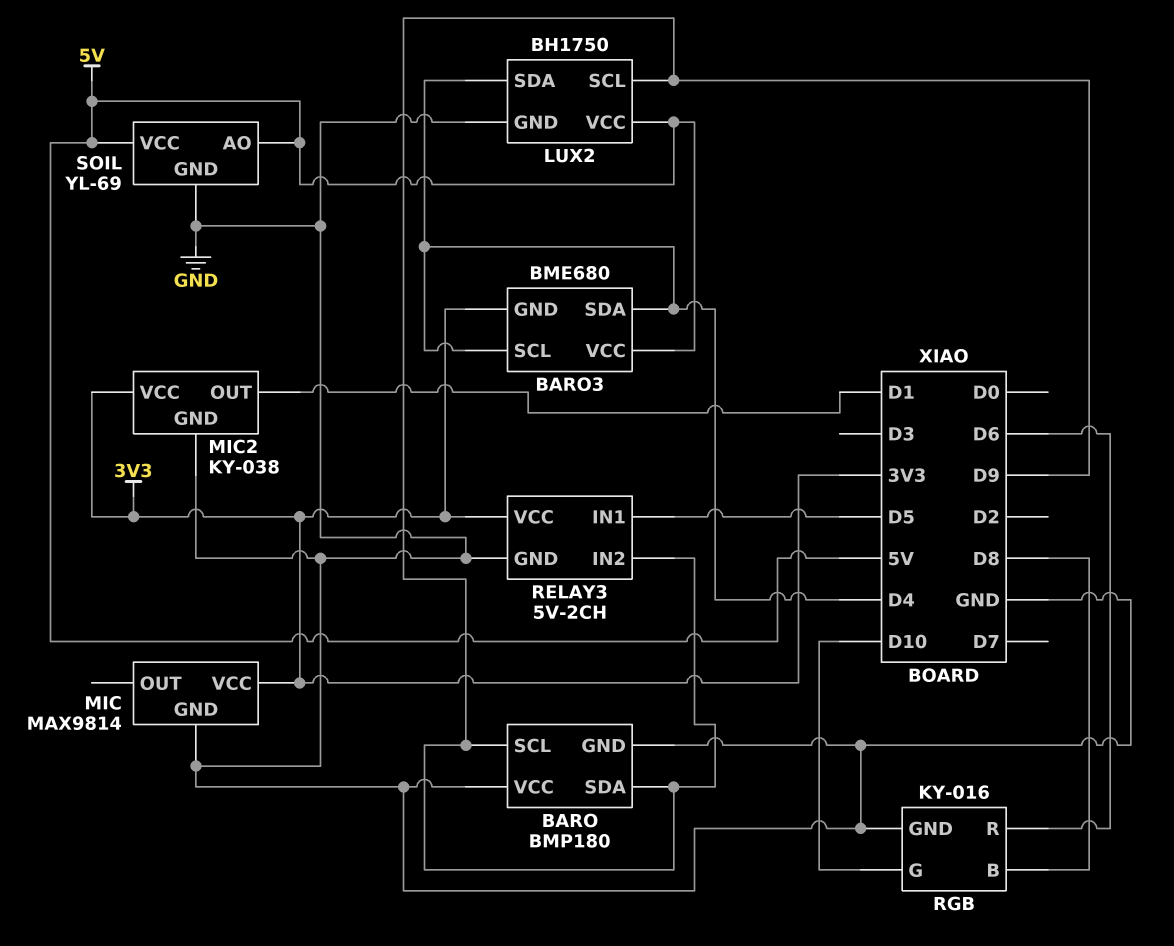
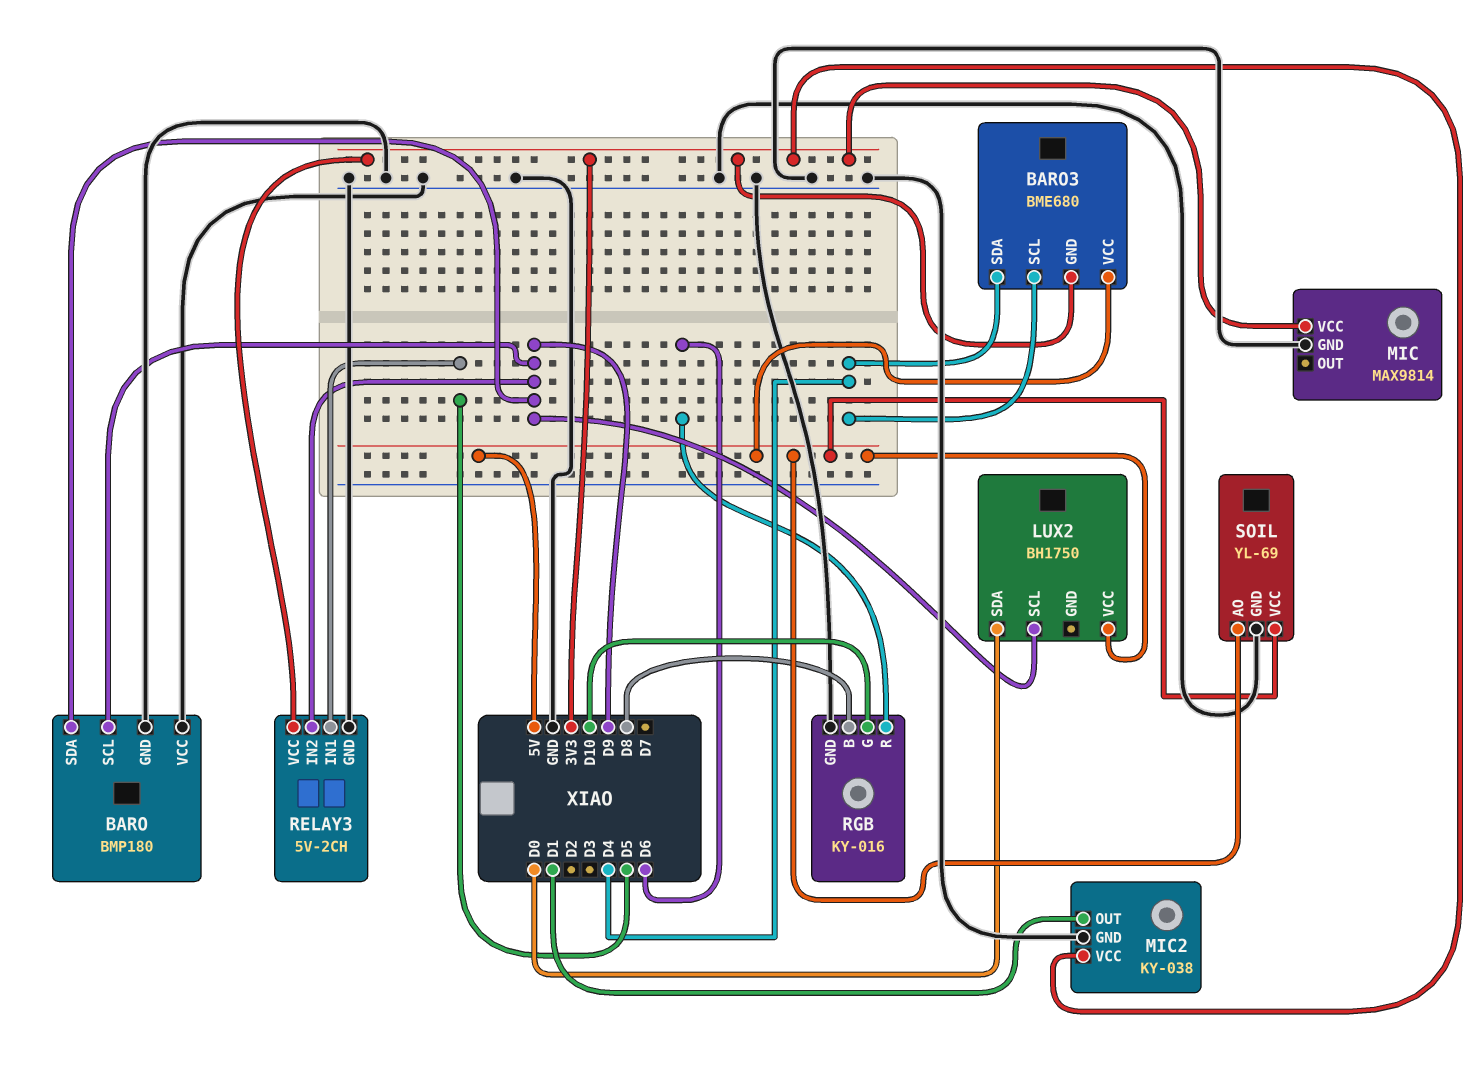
LUX2 pin GND: GND -> none
LUX2 pin SDA: D4 -> D0

